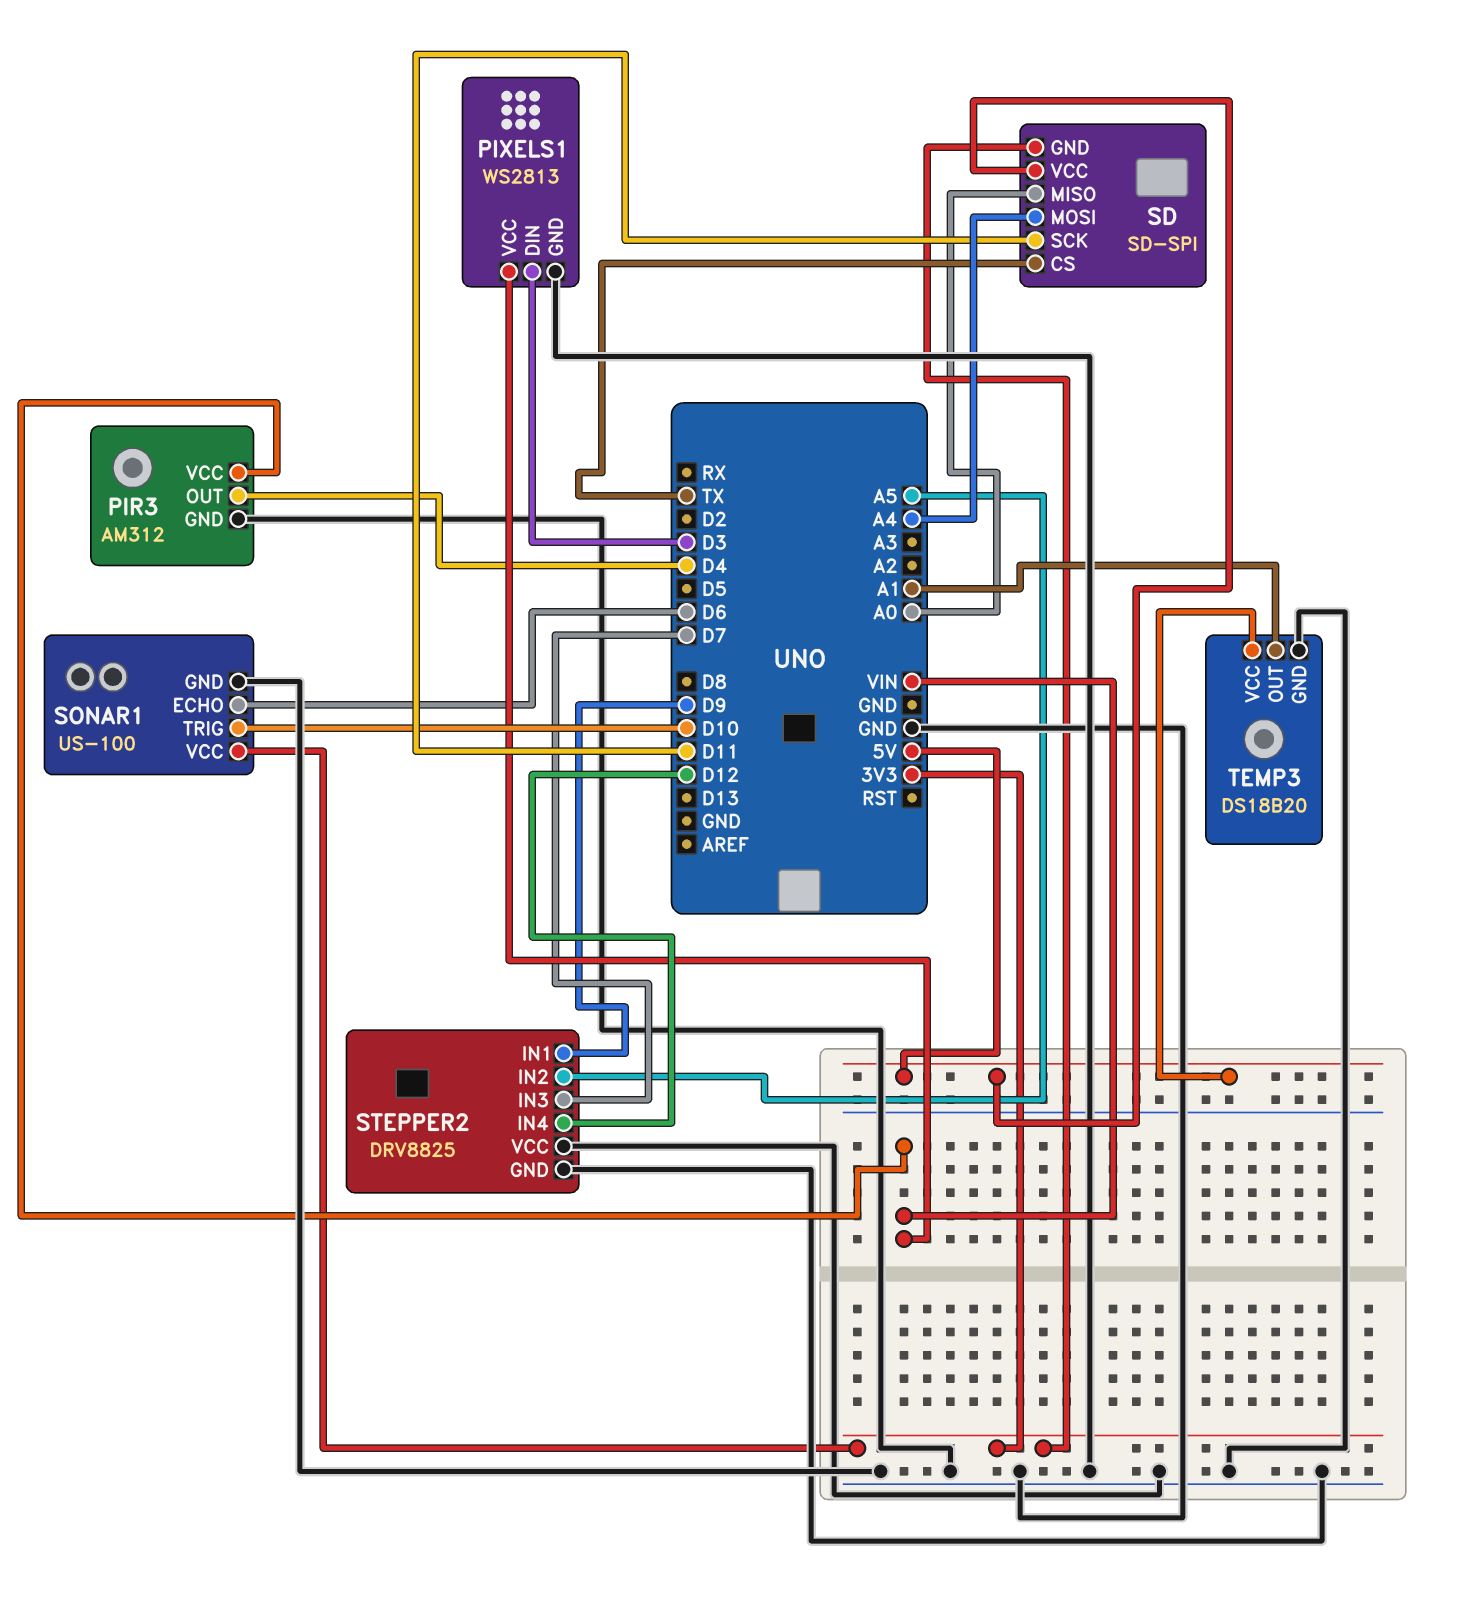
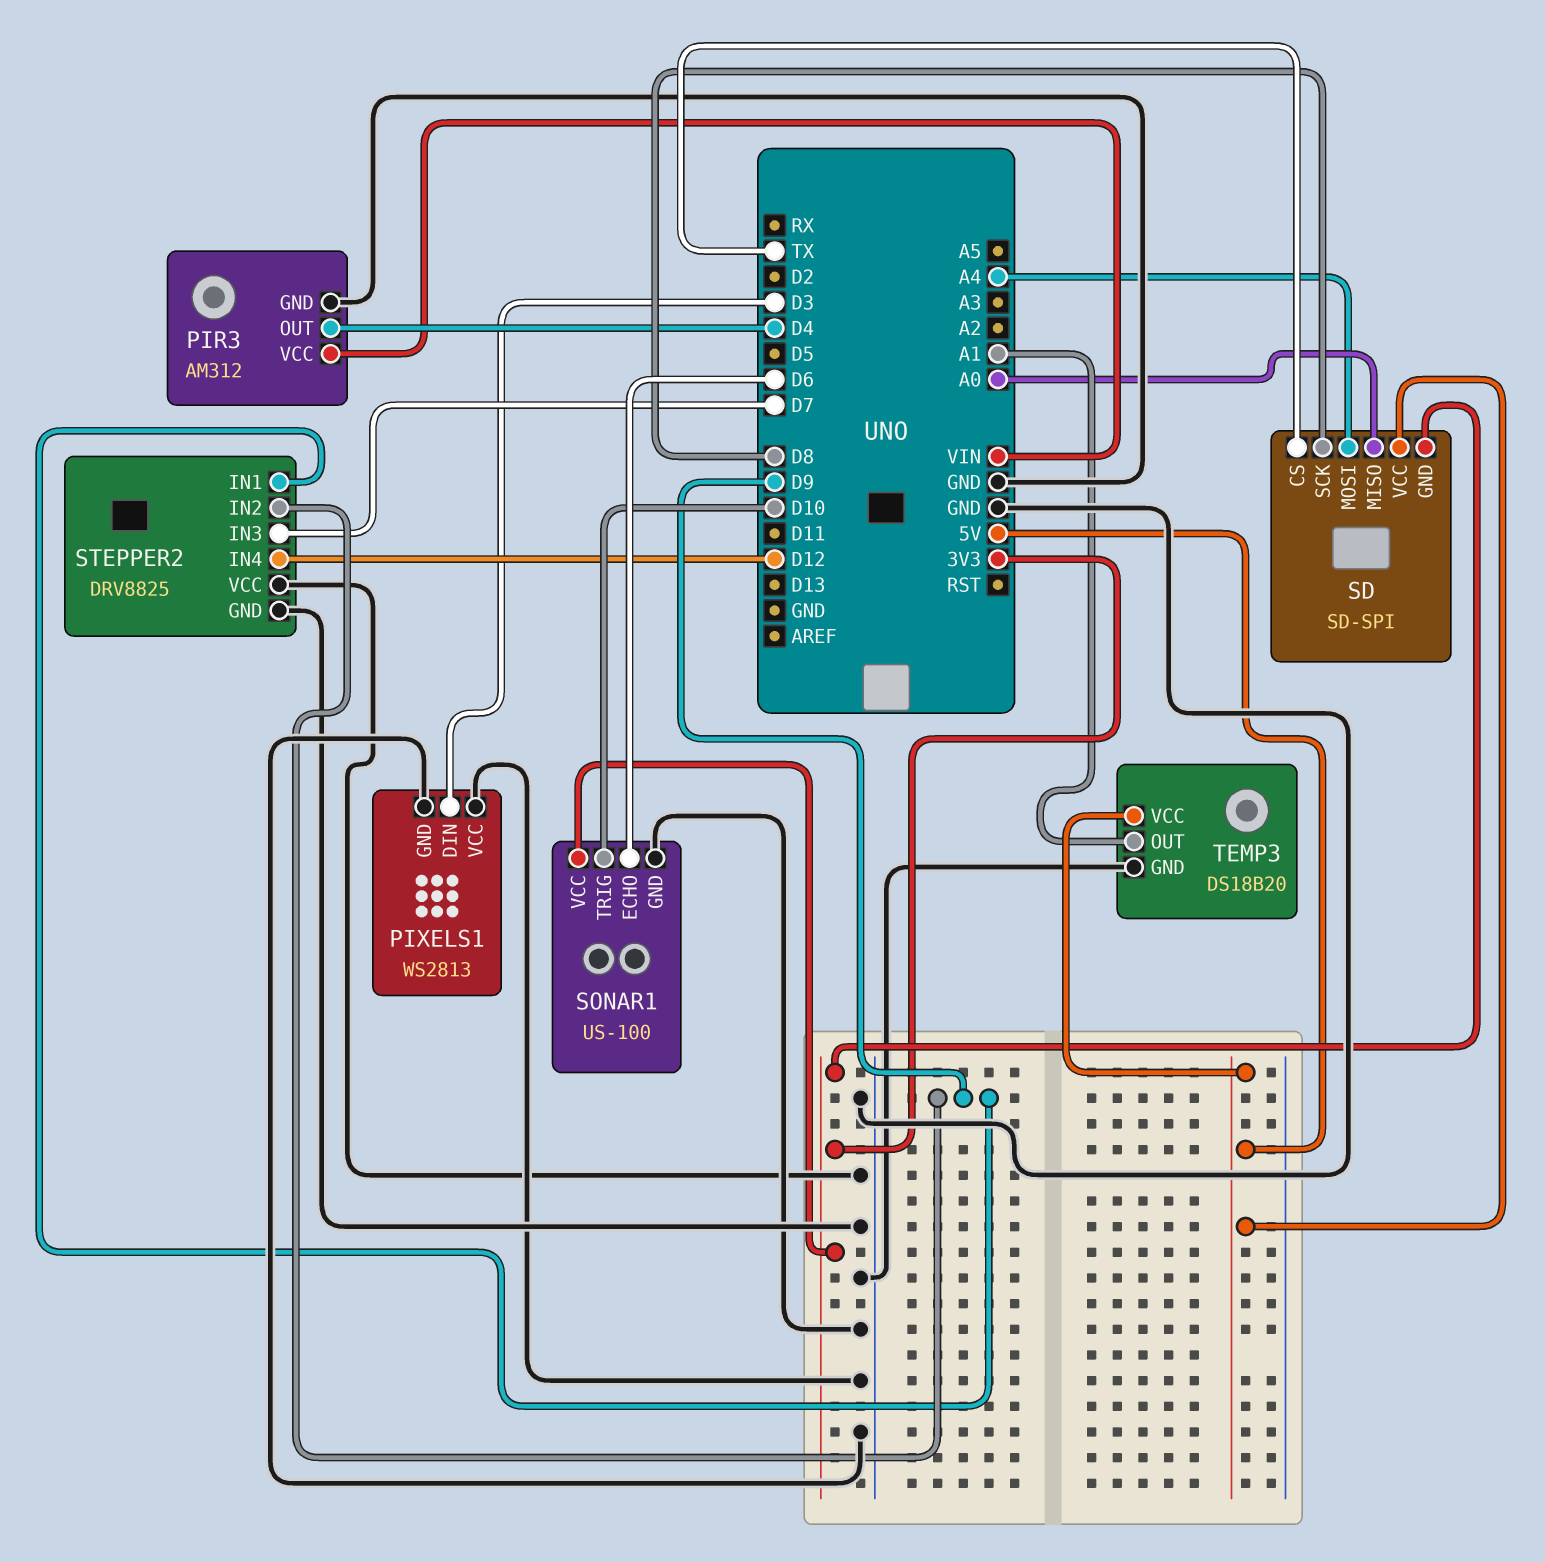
PIXELS1 pin VCC: VIN -> GND
SD pin SCK: D11 -> D8
STEPPER2 pin IN2: A5 -> D9

